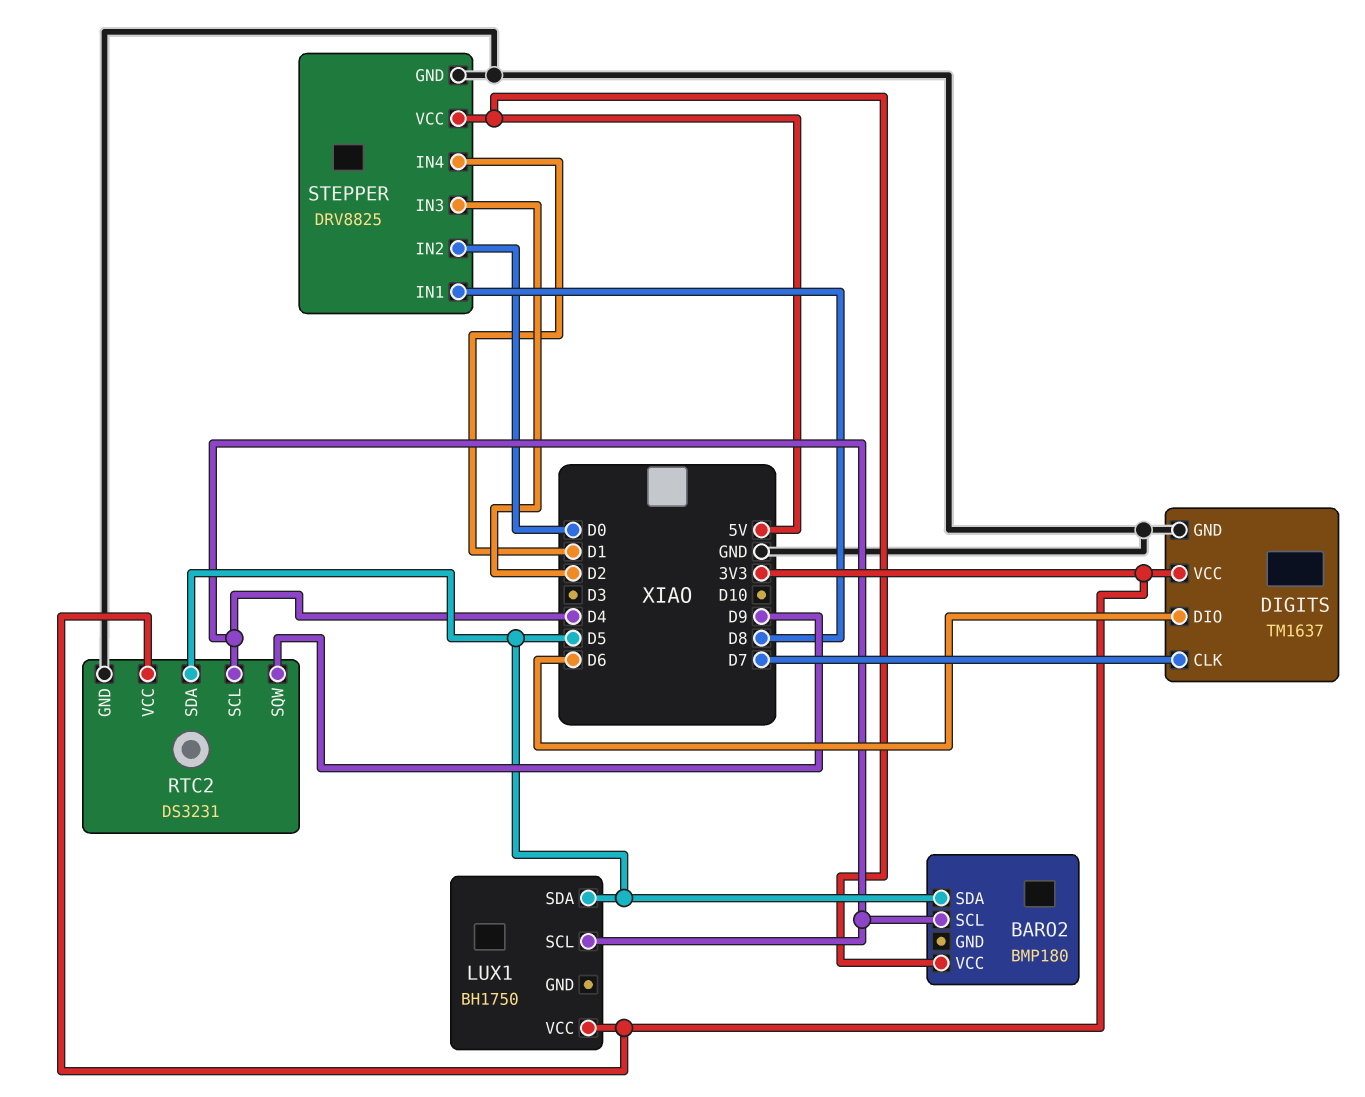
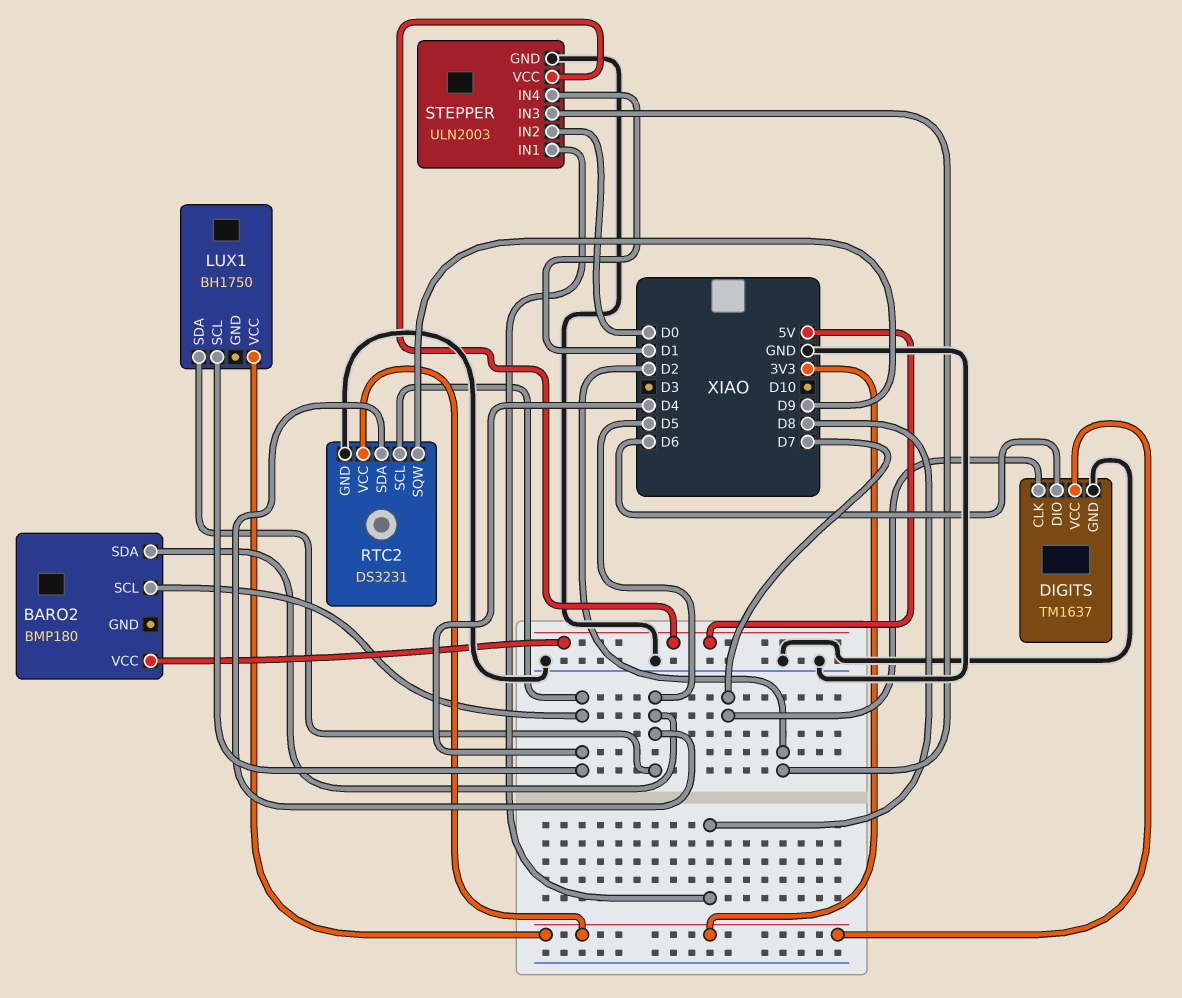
STEPPER: DRV8825 -> ULN2003

